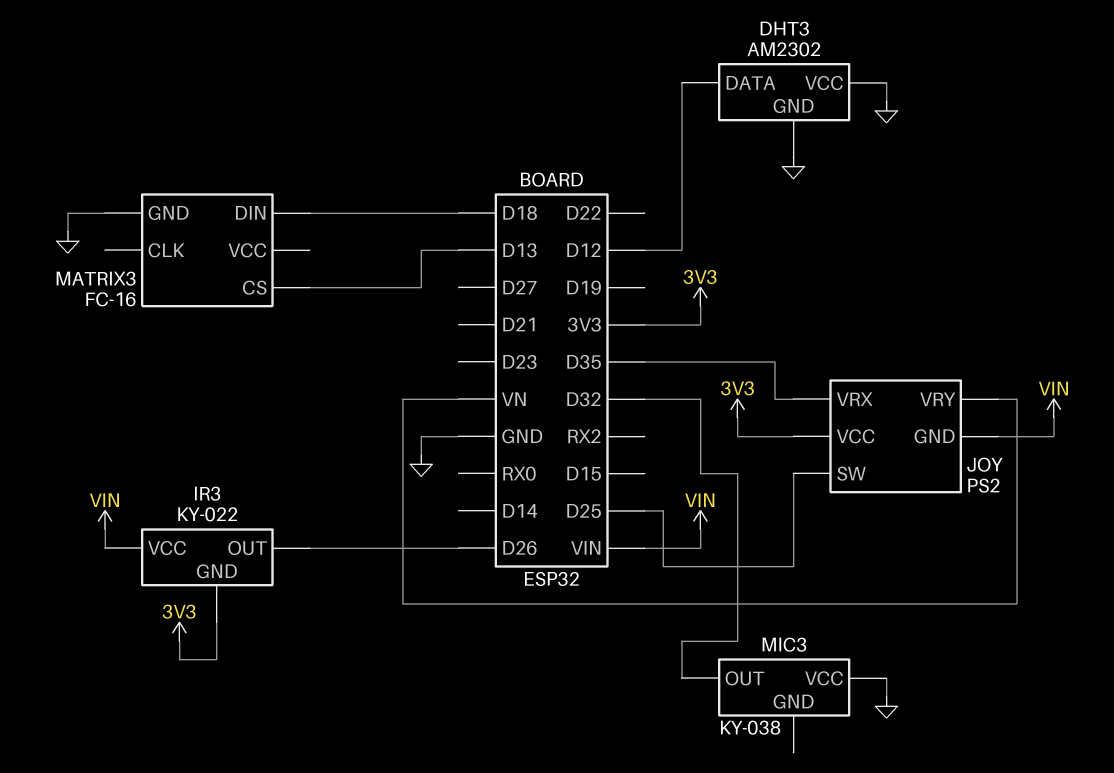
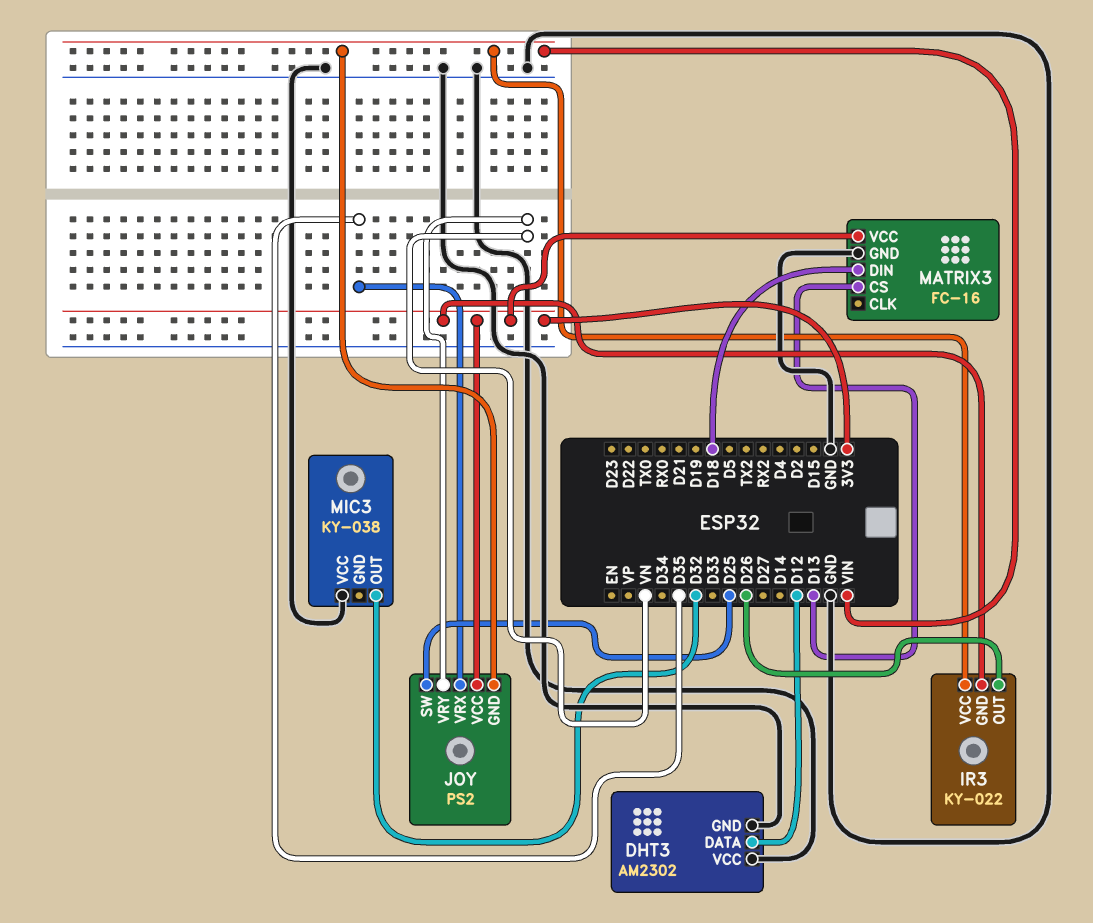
MATRIX3 pin VCC: none -> 3V3

